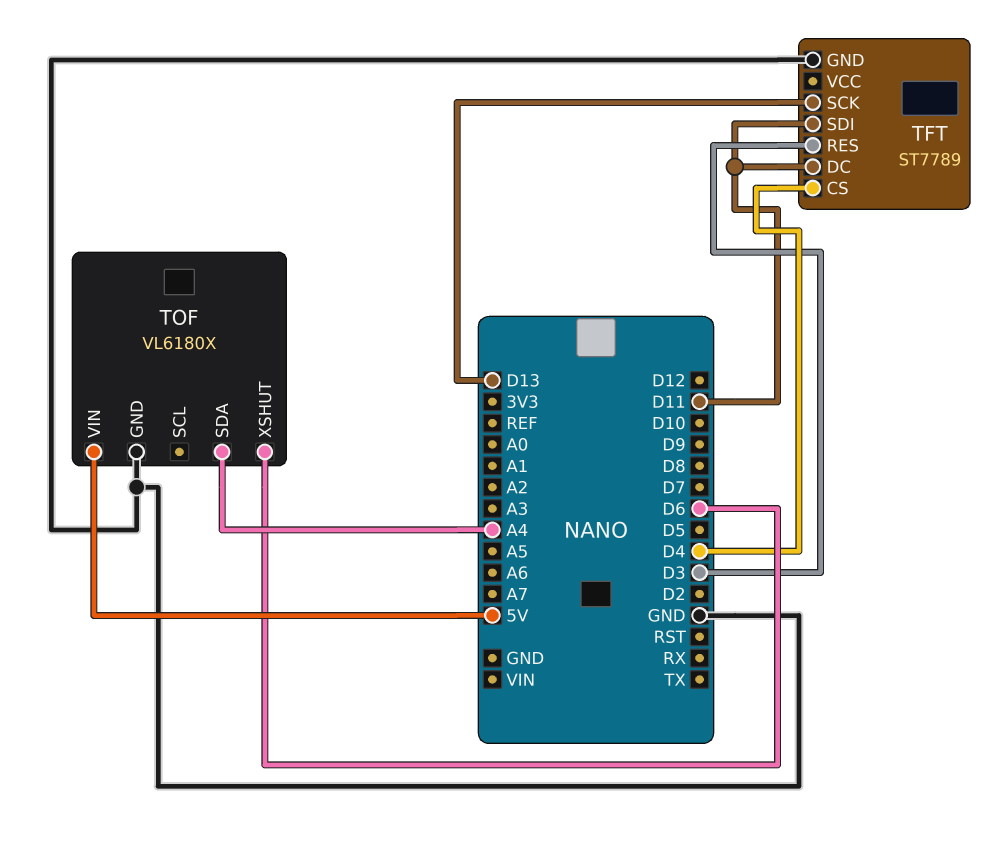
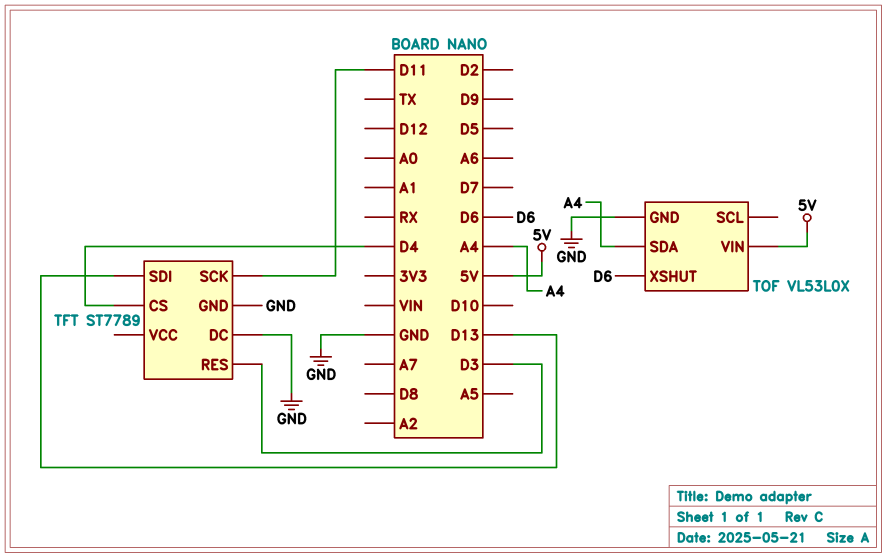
TFT pin DC: D11 -> GND
TFT pin SCK: D13 -> D11
TFT pin SDI: D11 -> D13
TOF: VL6180X -> VL53L0X

